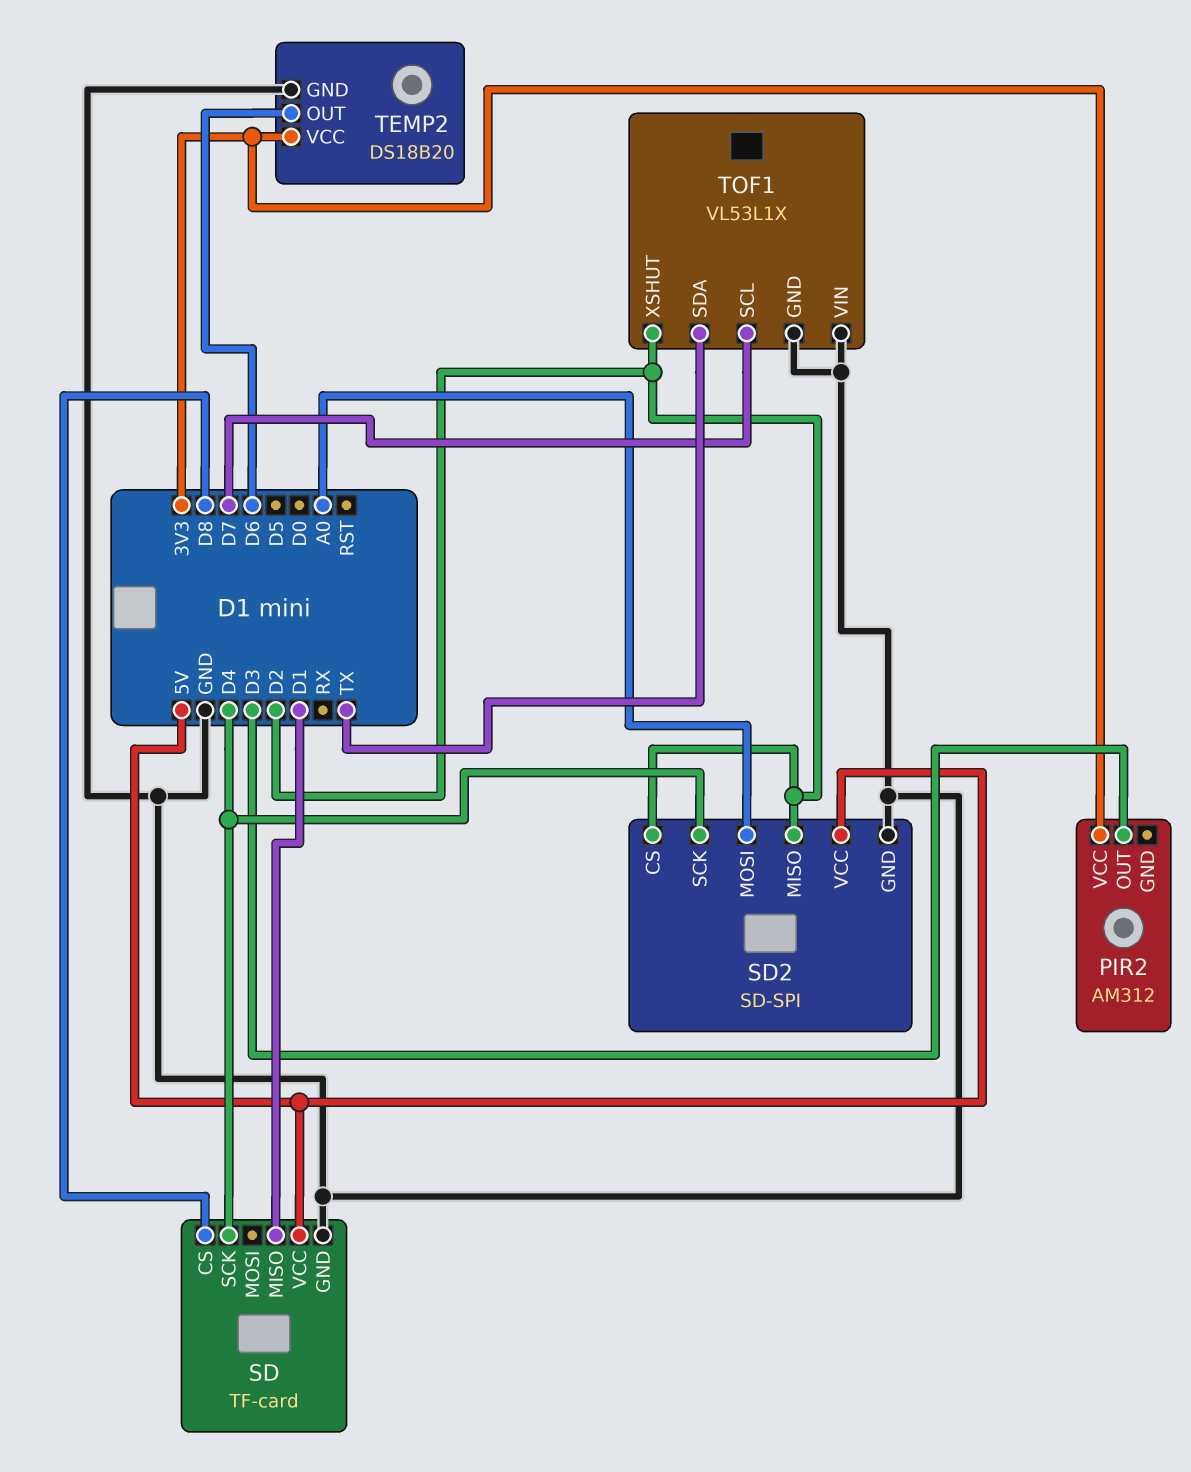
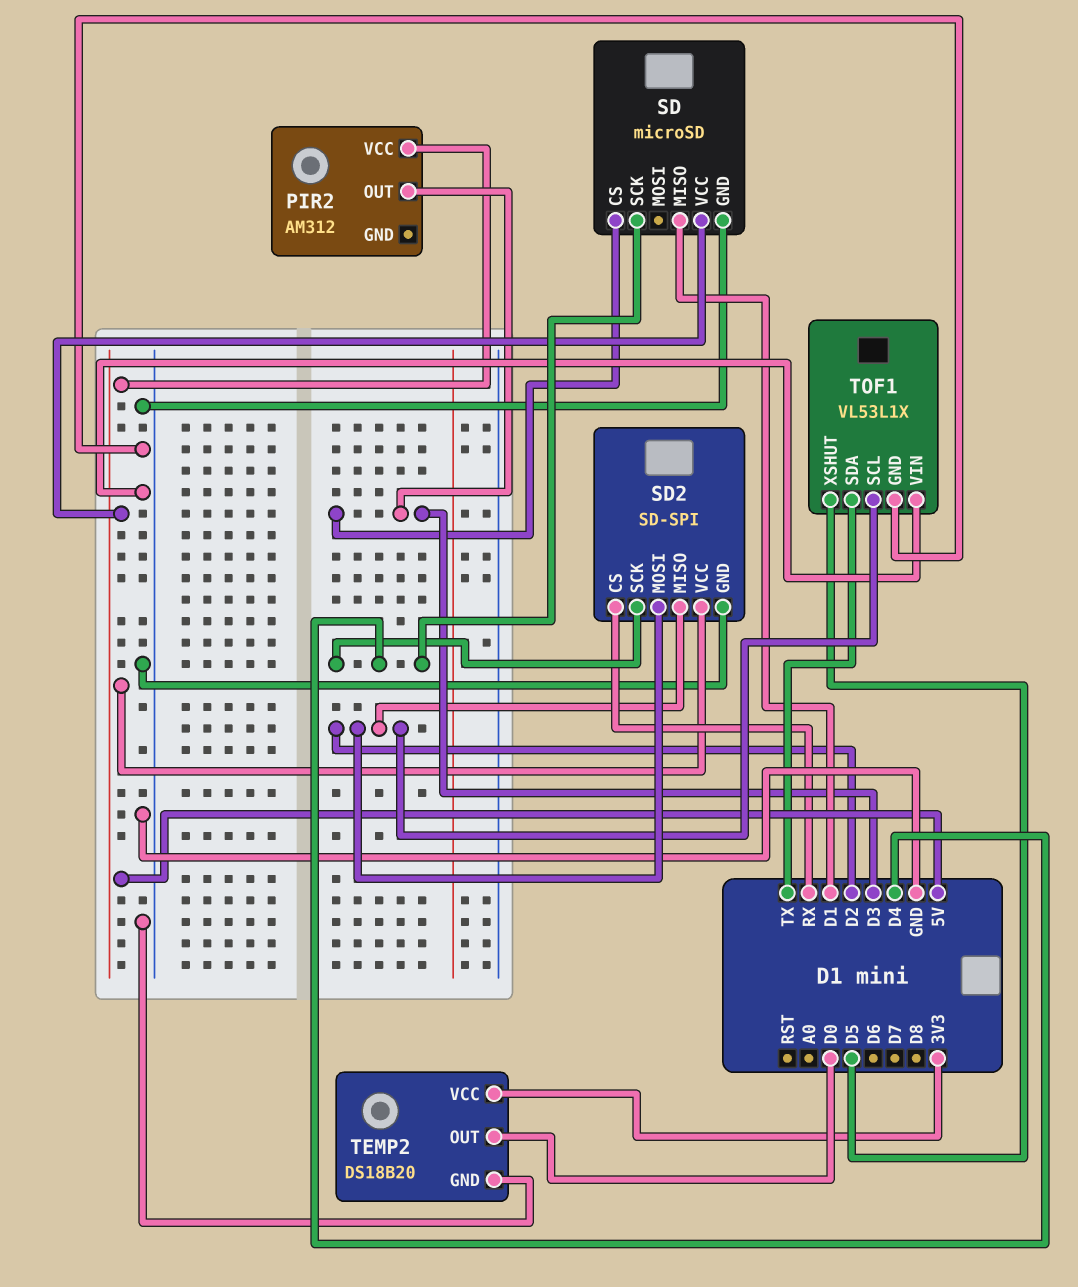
PIR2 pin VCC: 3V3 -> 5V
SD: TF-card -> microSD
SD pin CS: D8 -> D3
SD2 pin CS: D2 -> RX
SD2 pin MOSI: A0 -> D2
TEMP2 pin OUT: D6 -> D0
TOF1 pin SCL: D7 -> D2
TOF1 pin XSHUT: D2 -> D5

